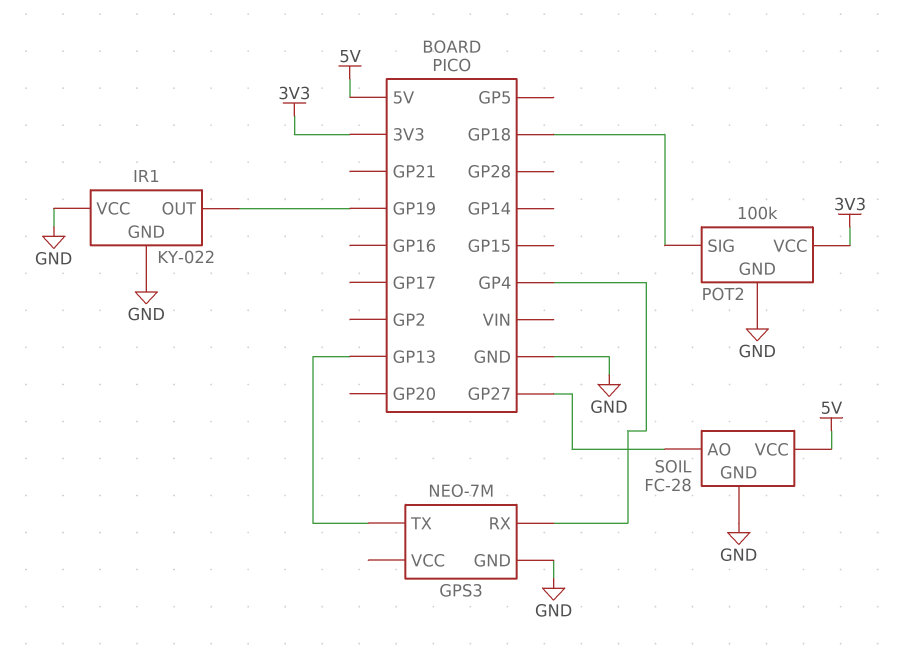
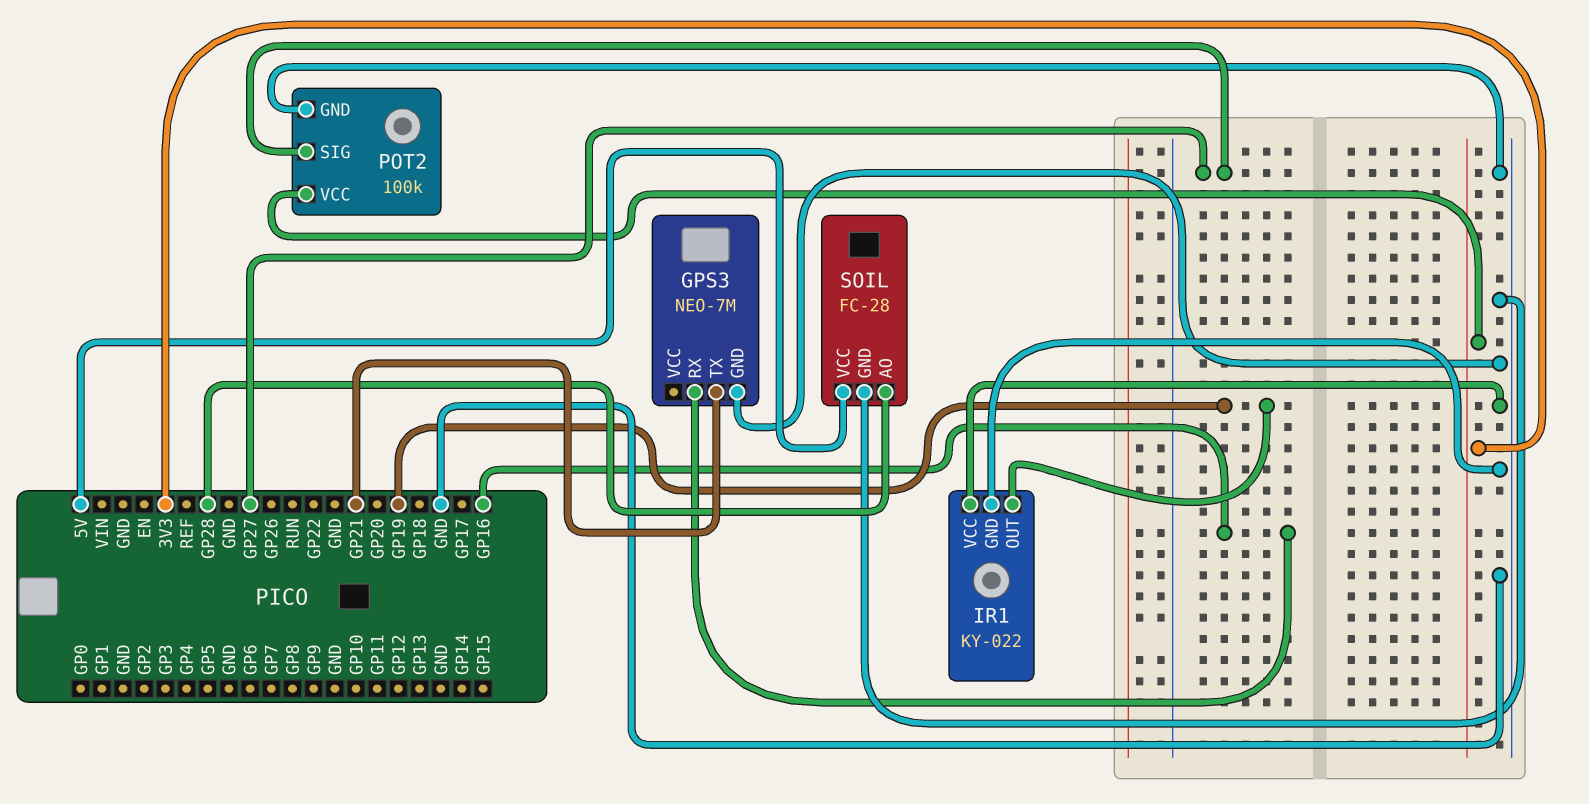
GPS3 pin RX: GP4 -> GP16
GPS3 pin TX: GP13 -> GP21
POT2 pin SIG: GP18 -> GP27
SOIL pin AO: GP27 -> GP28

